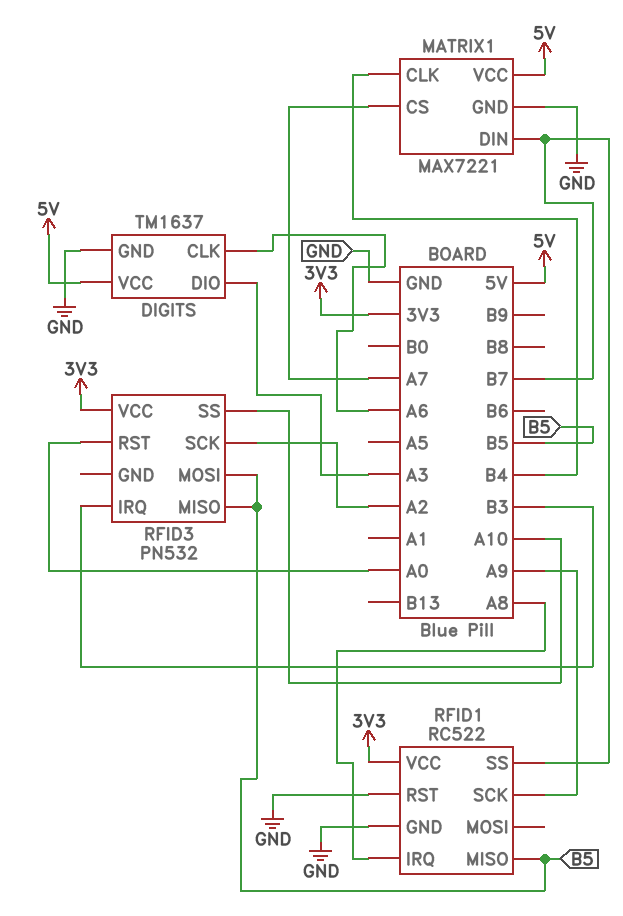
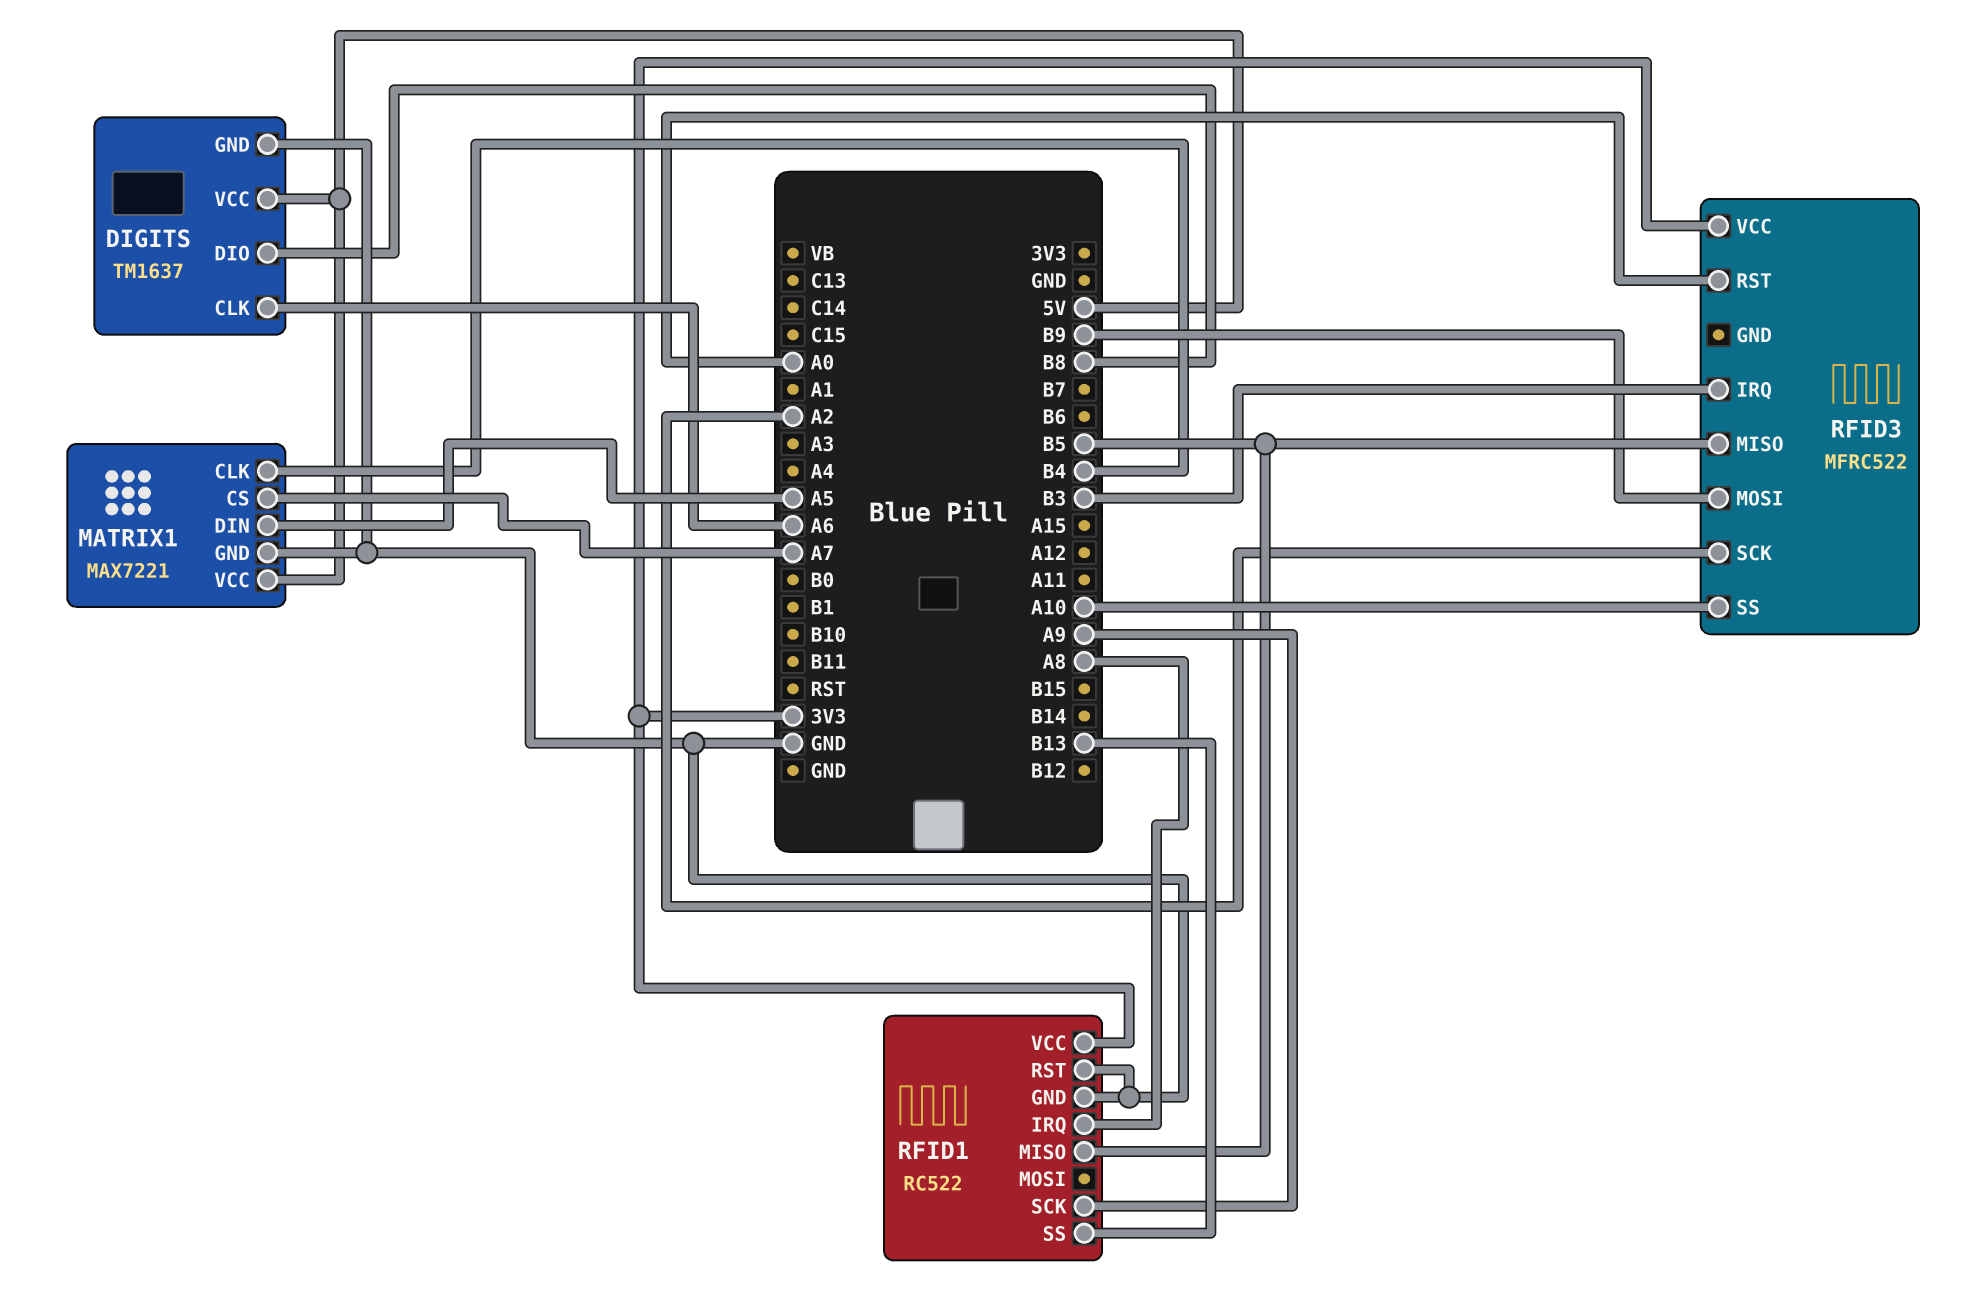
DIGITS pin DIO: A3 -> B8
MATRIX1 pin DIN: B7 -> A5
RFID1 pin SS: B7 -> B13
RFID3: PN532 -> MFRC522
RFID3 pin MOSI: B5 -> B9

